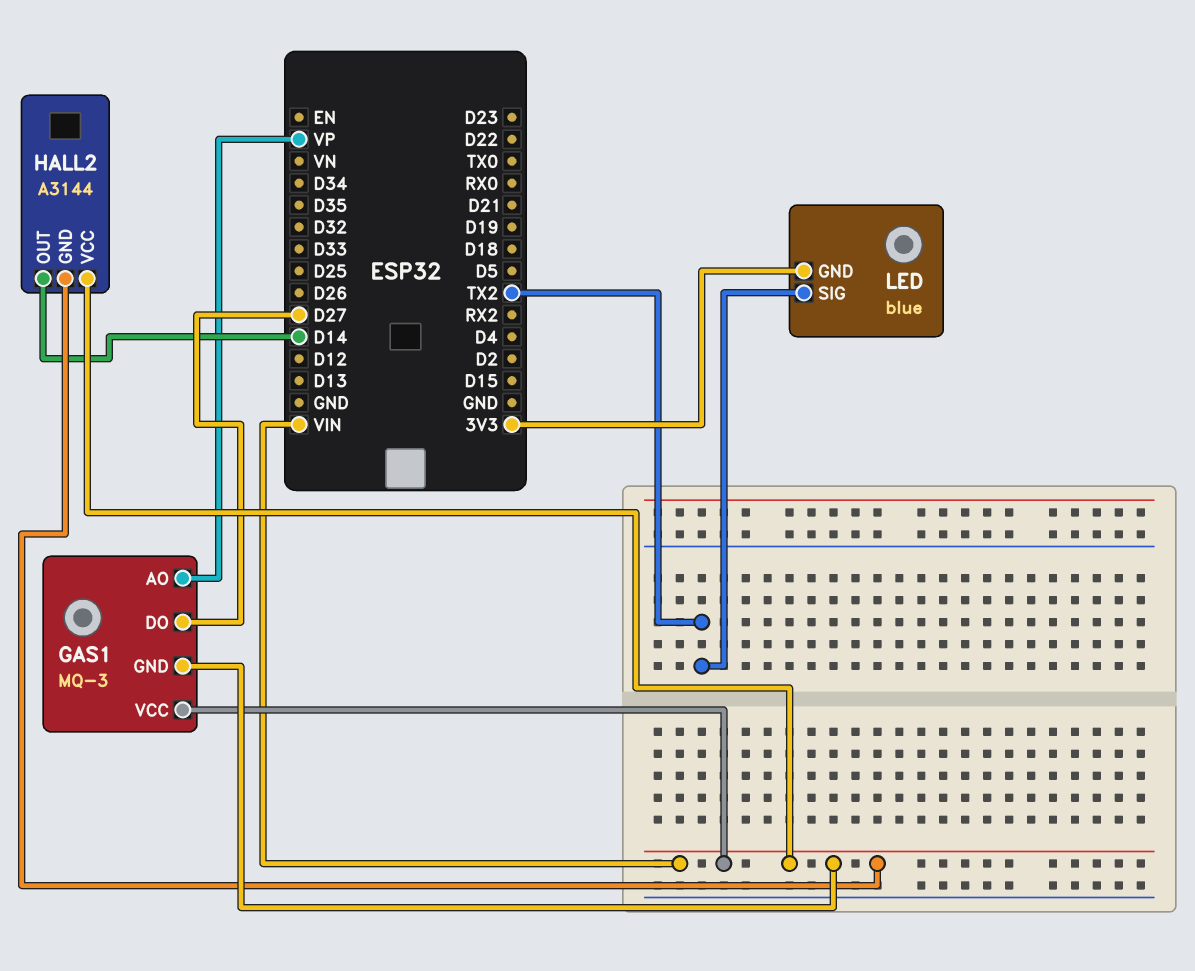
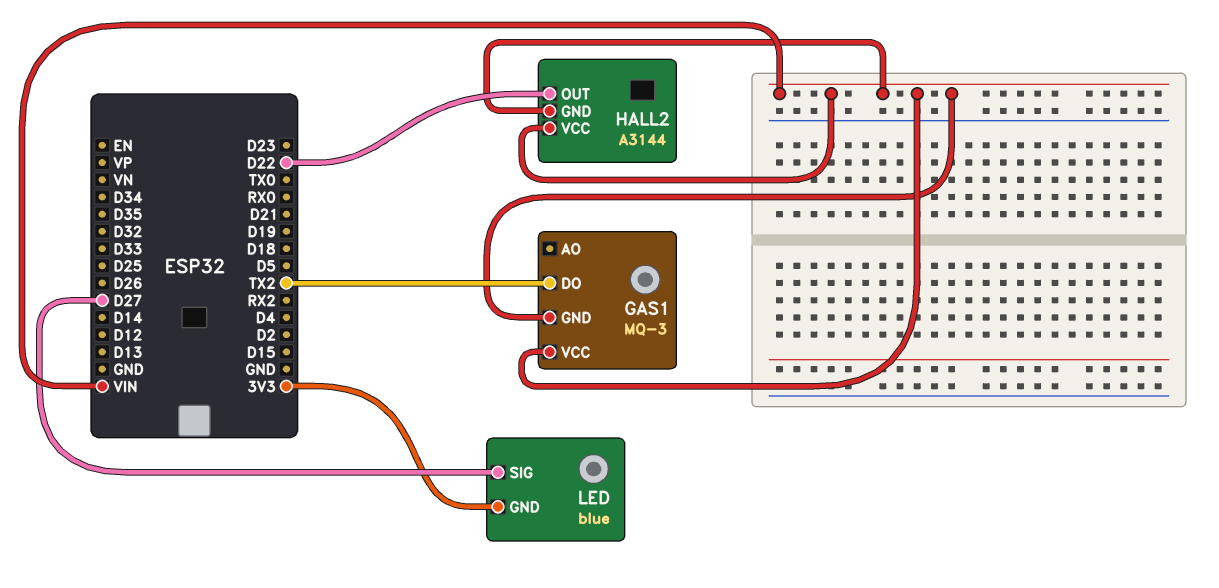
GAS1 pin AO: VP -> none
GAS1 pin DO: D27 -> TX2
HALL2 pin OUT: D14 -> D22
LED pin SIG: TX2 -> D27

